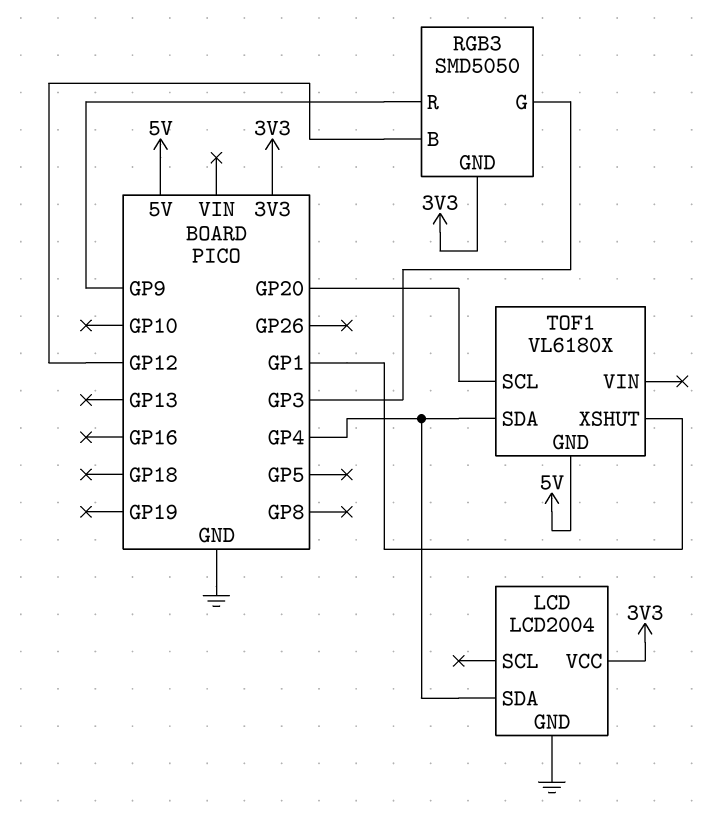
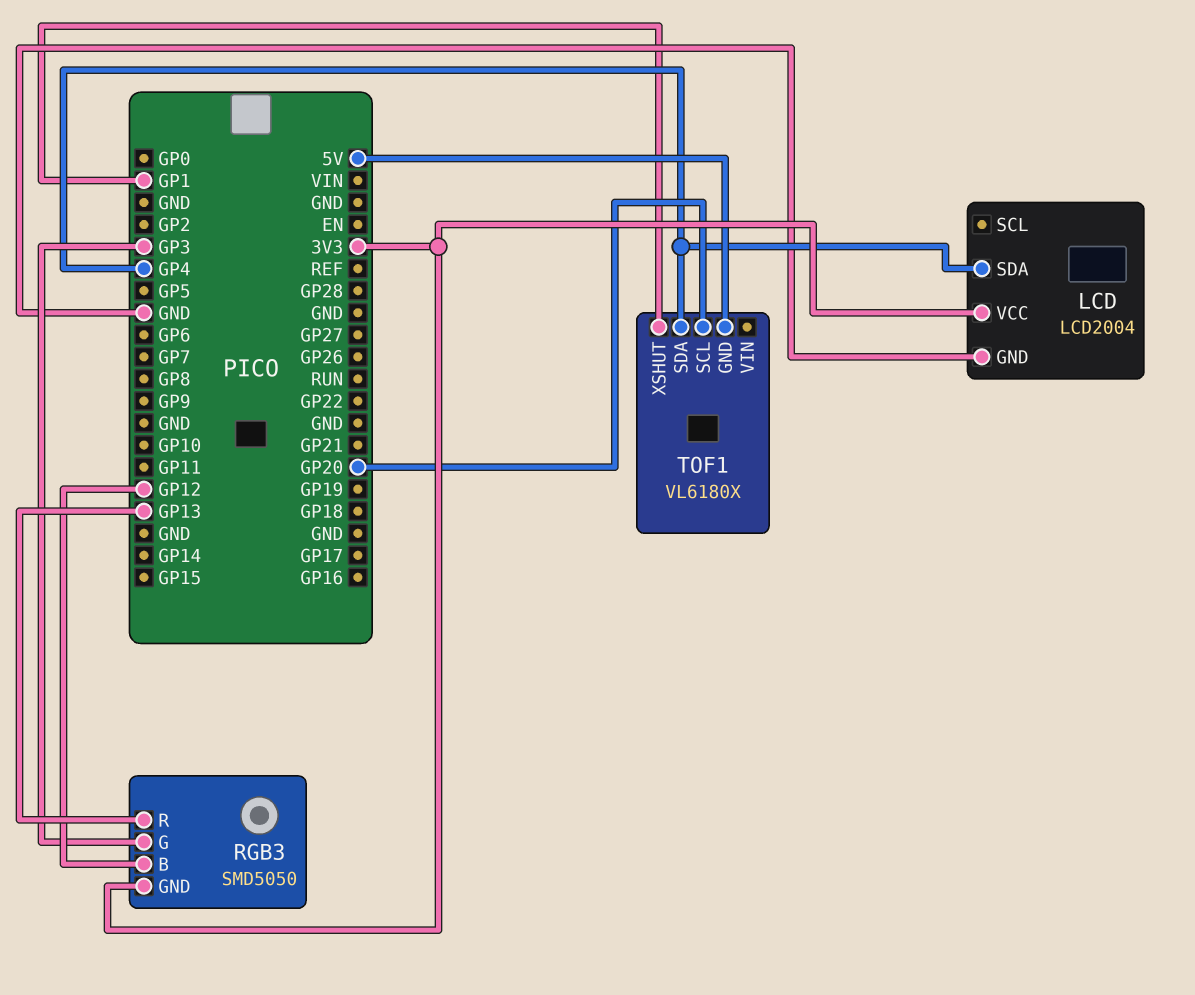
RGB3 pin R: GP9 -> GP13

